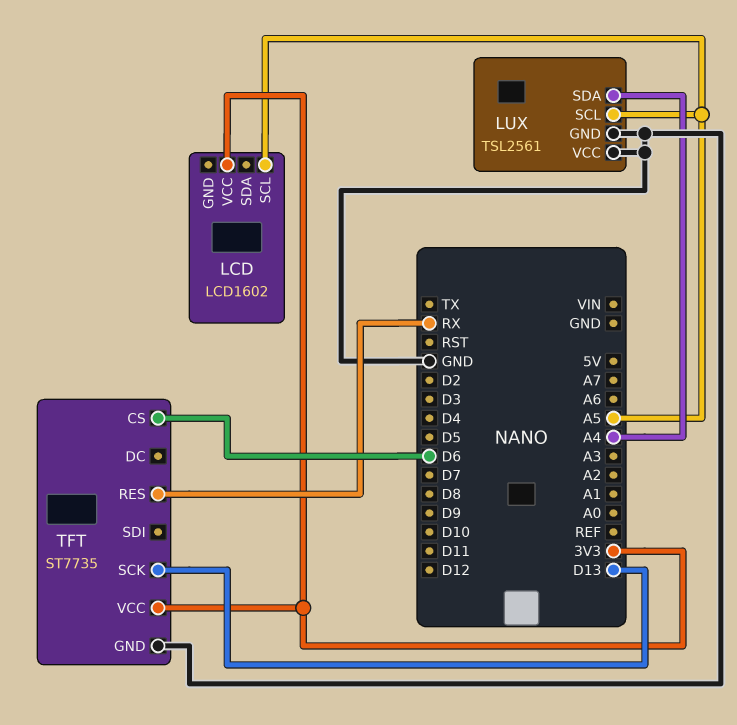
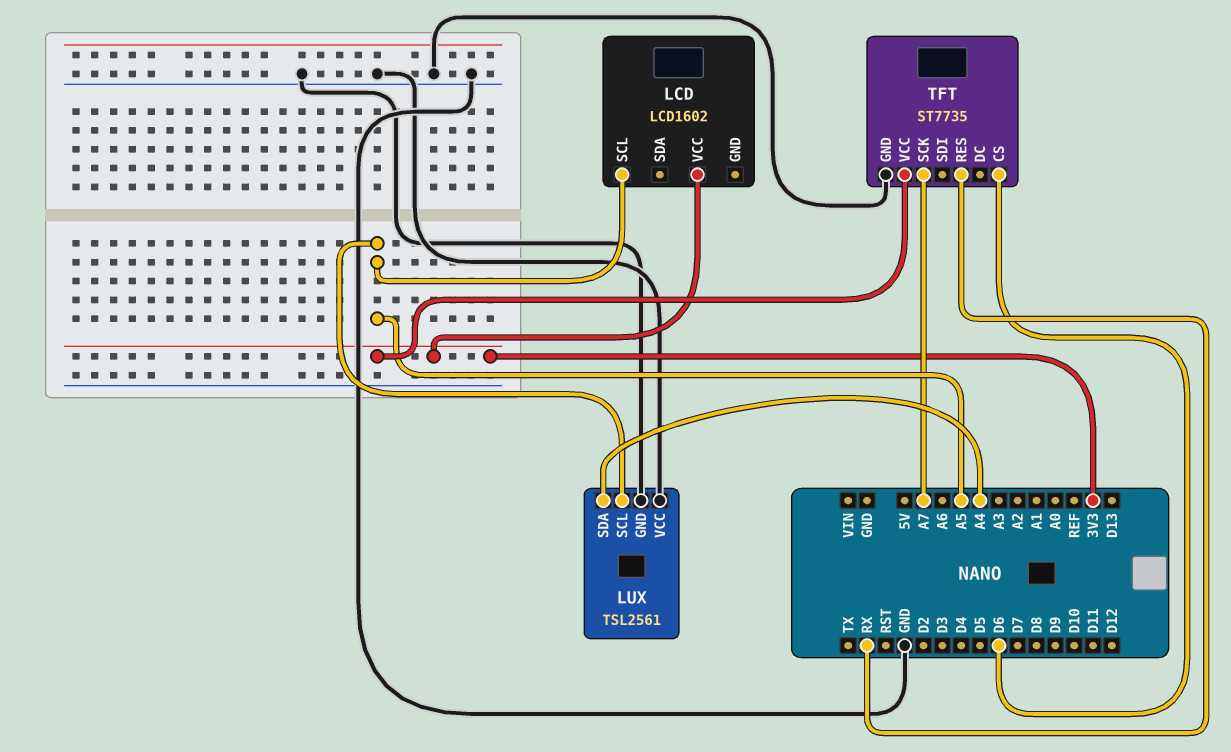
TFT pin SCK: D13 -> A7

